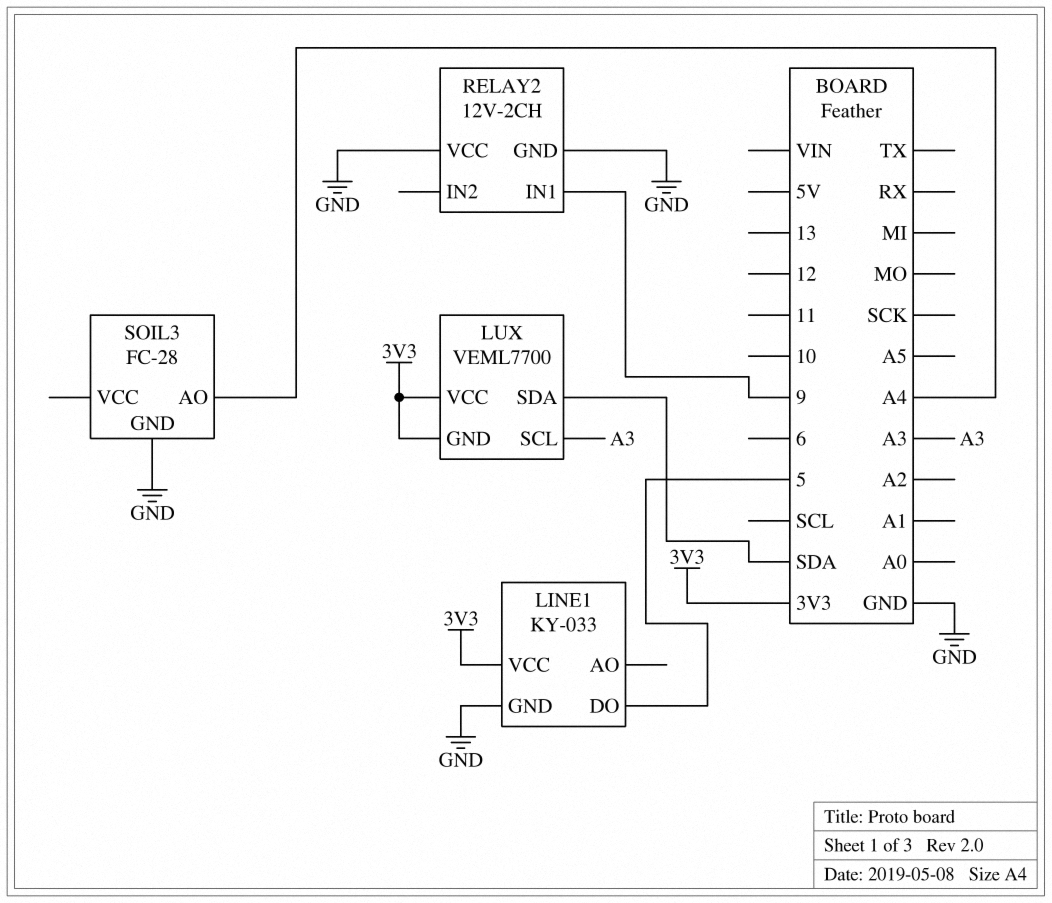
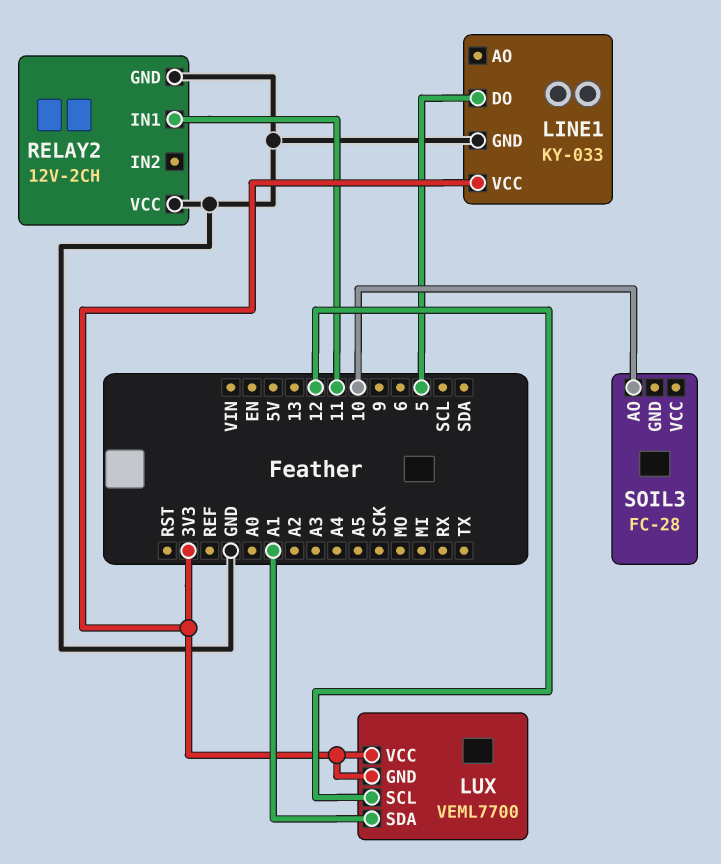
LUX pin SCL: A3 -> 12
LUX pin SDA: SDA -> A1
RELAY2 pin IN1: 9 -> 11
SOIL3 pin AO: A4 -> 10
SOIL3 pin GND: GND -> none

